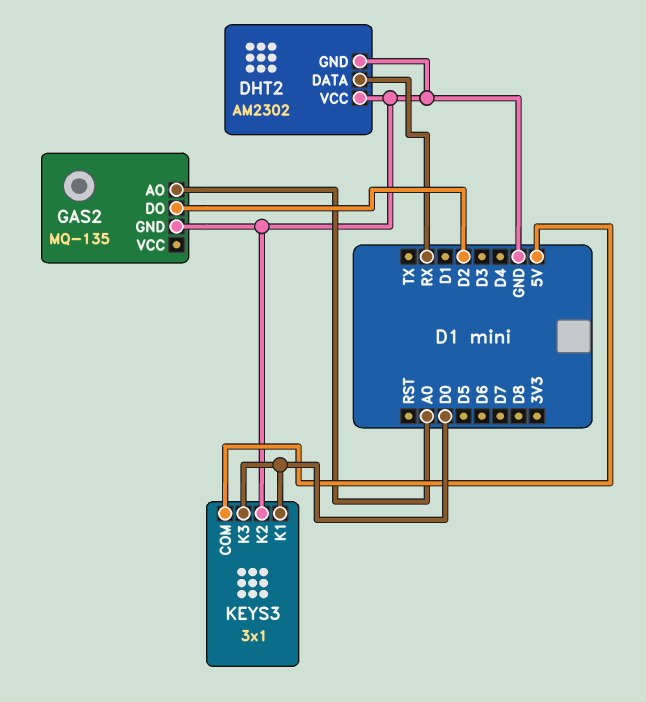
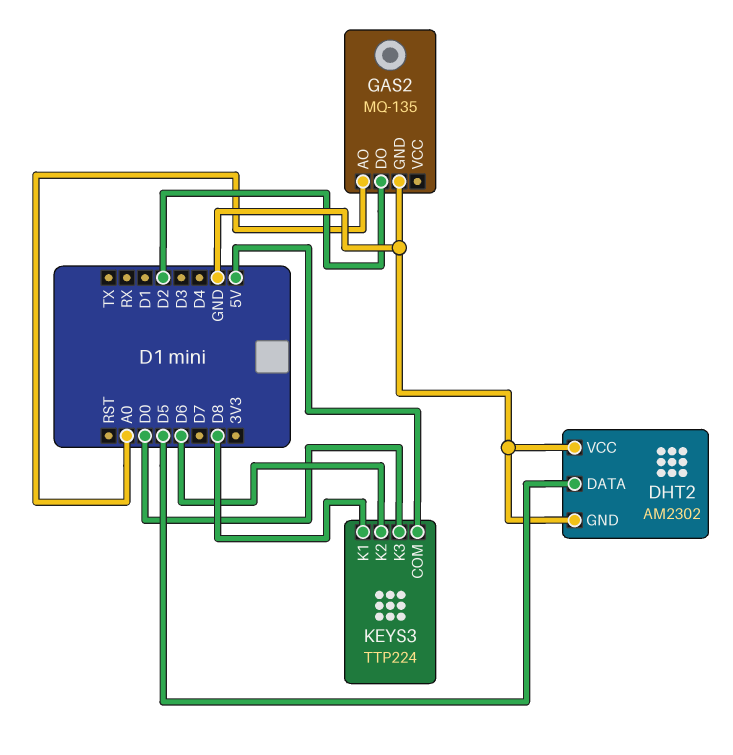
DHT2 pin DATA: RX -> D5
KEYS3: 3x1 -> TTP224
KEYS3 pin K1: D0 -> D8
KEYS3 pin K2: GND -> D6

